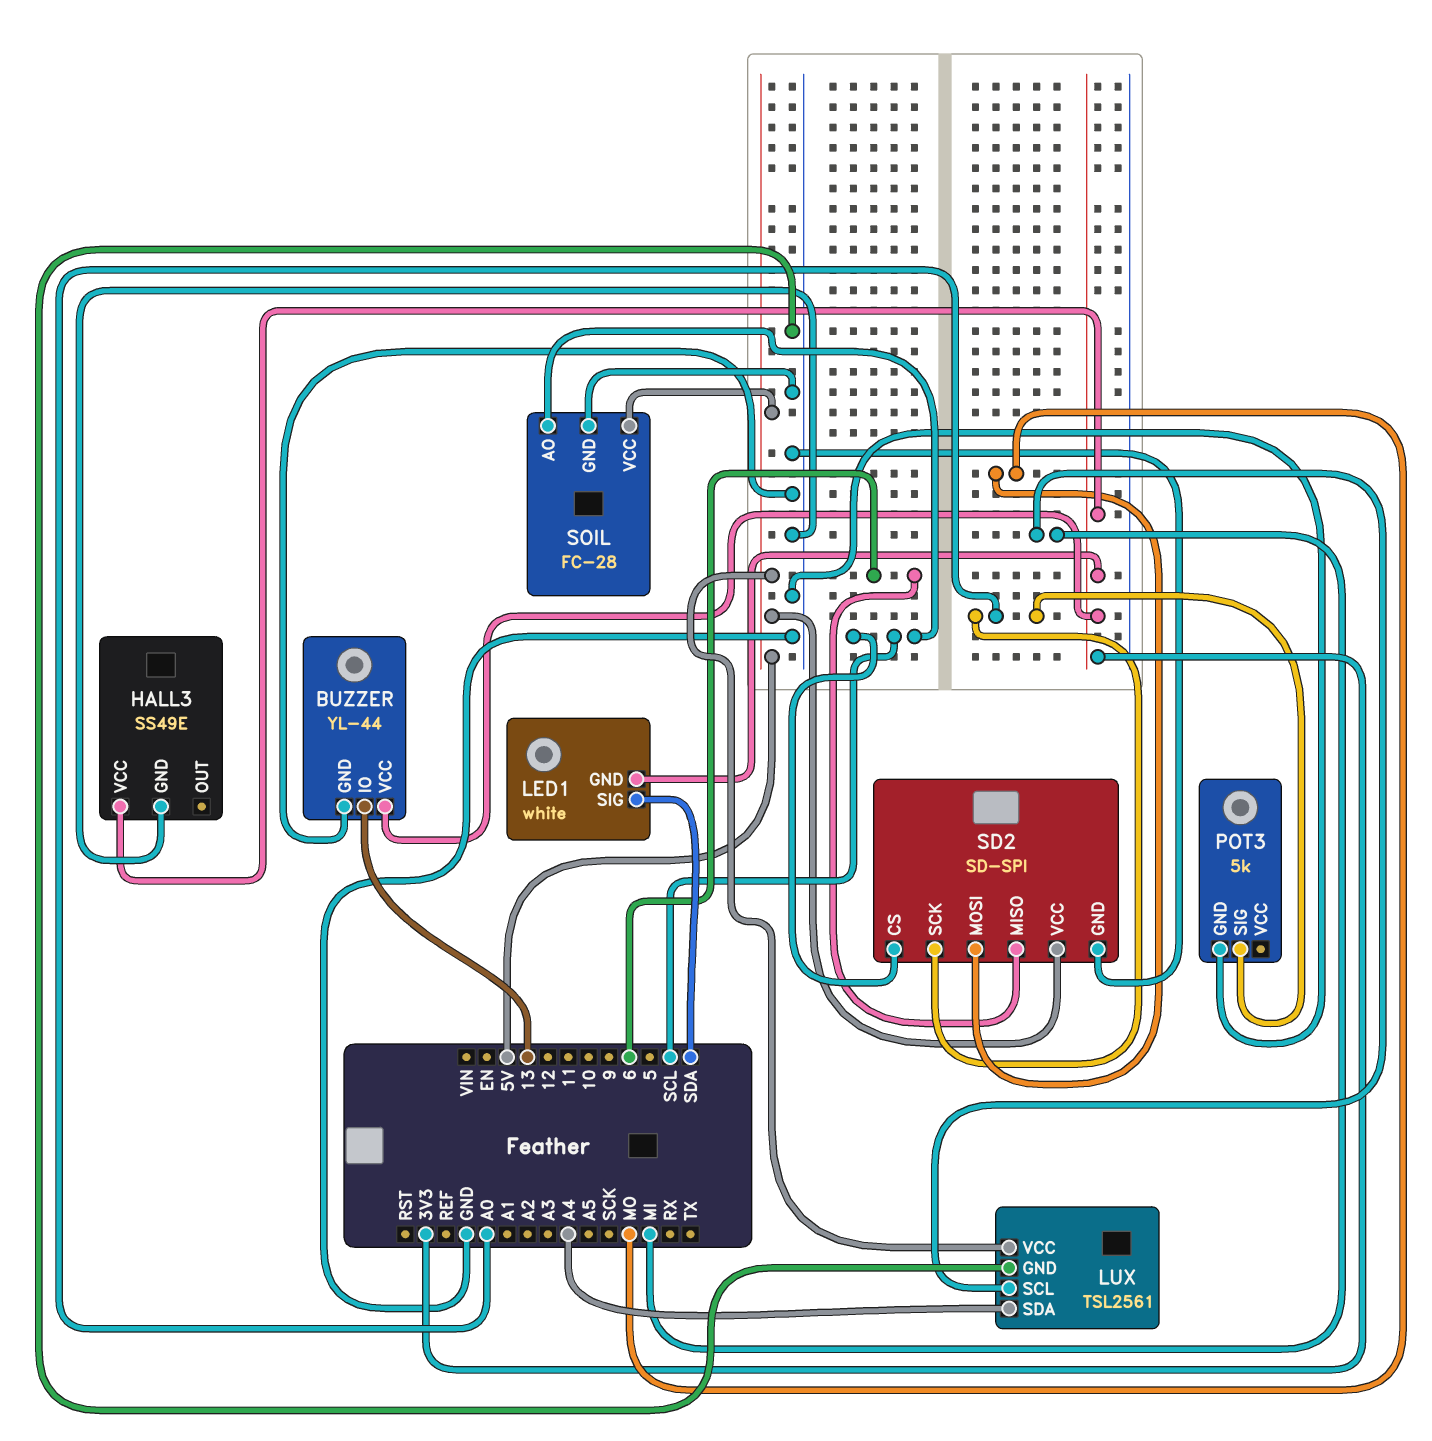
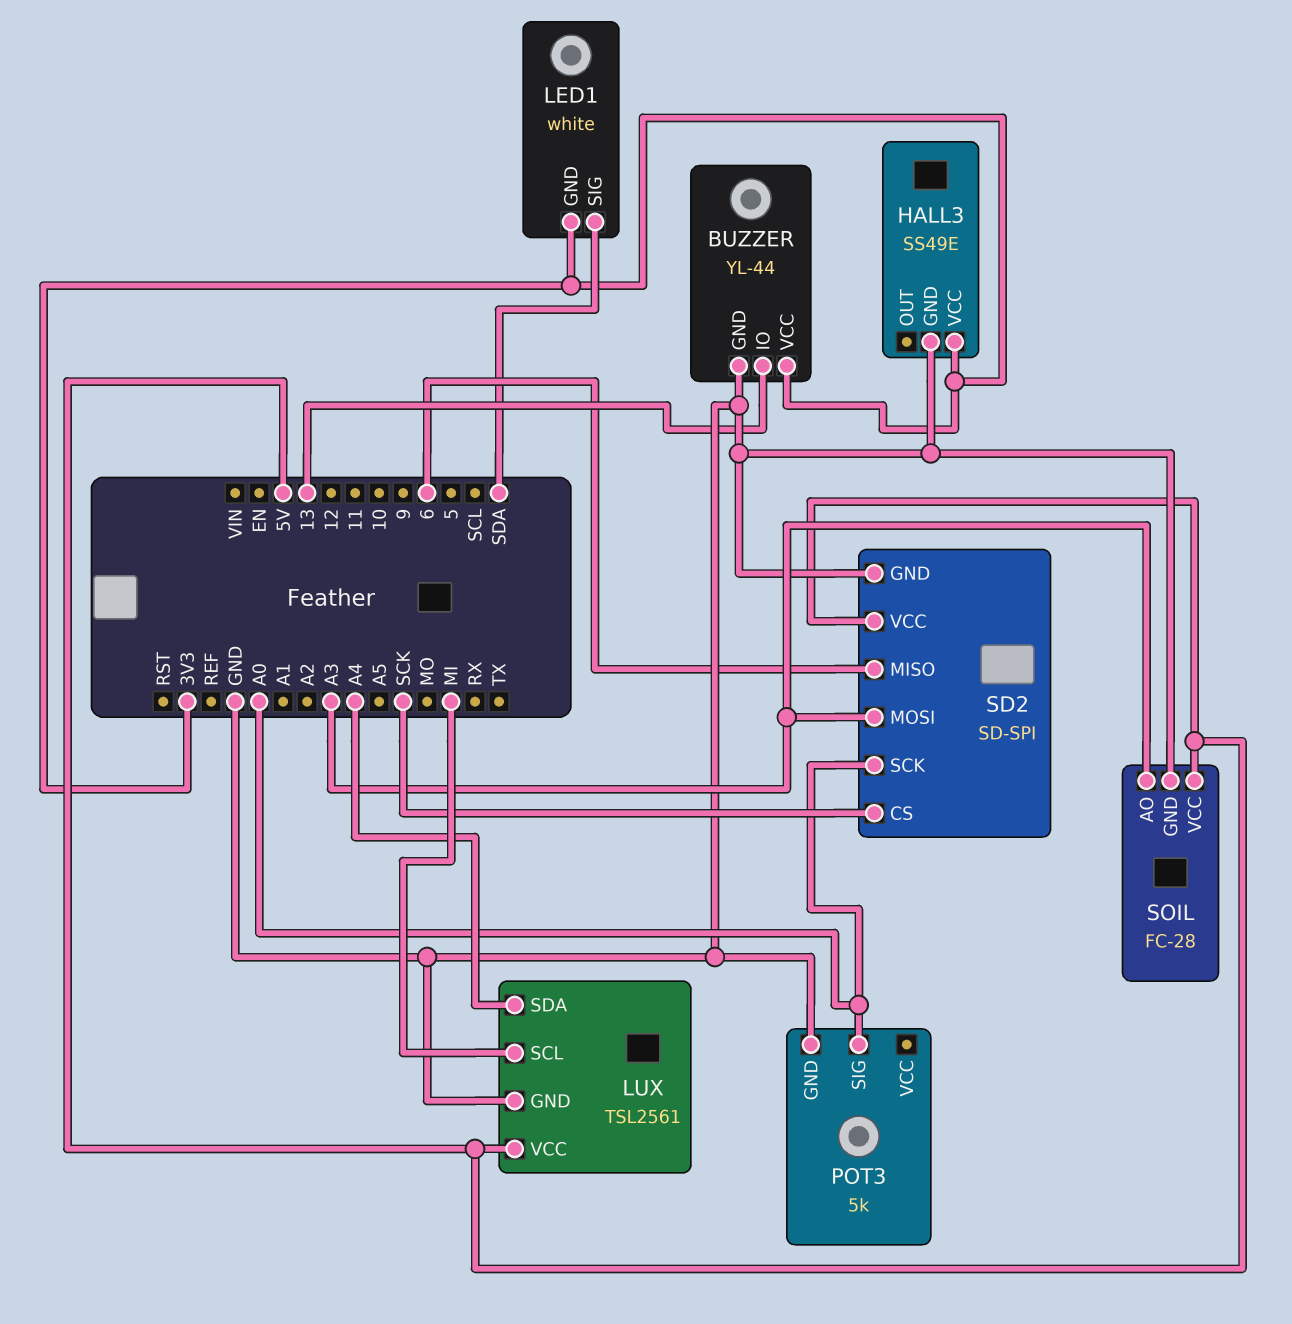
SD2 pin CS: SCL -> SCK
SD2 pin MOSI: MO -> A3
SOIL pin AO: SCL -> A3

